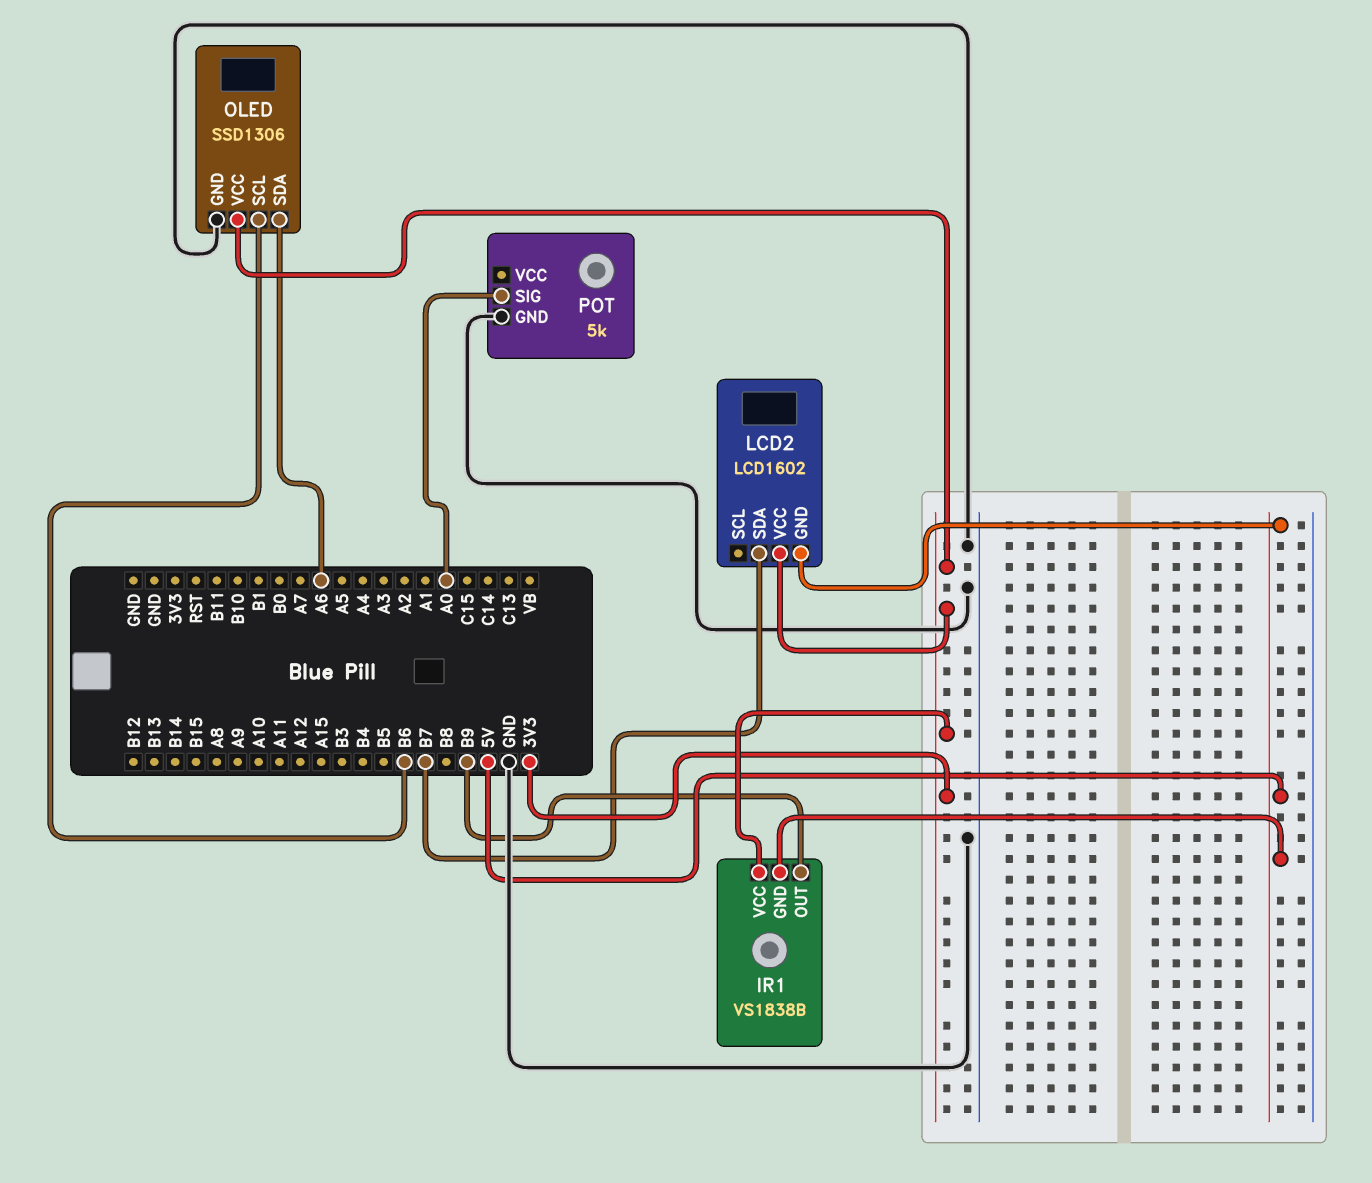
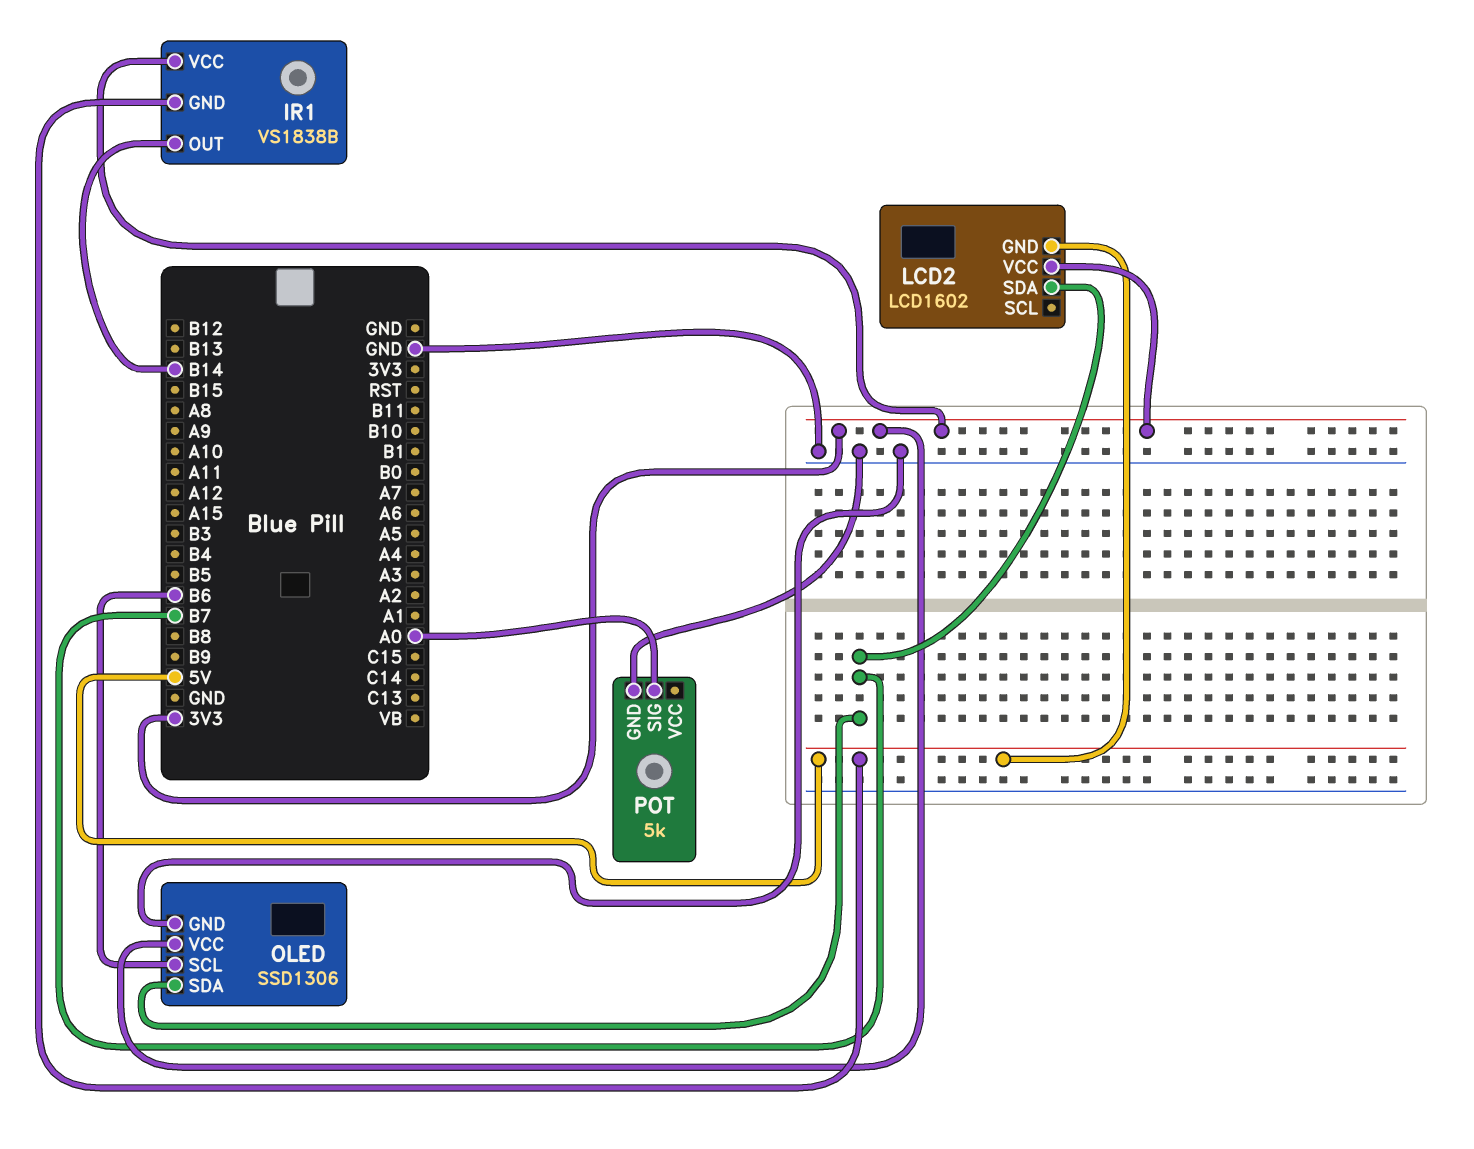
IR1 pin OUT: B9 -> B14
OLED pin SDA: A6 -> B7

